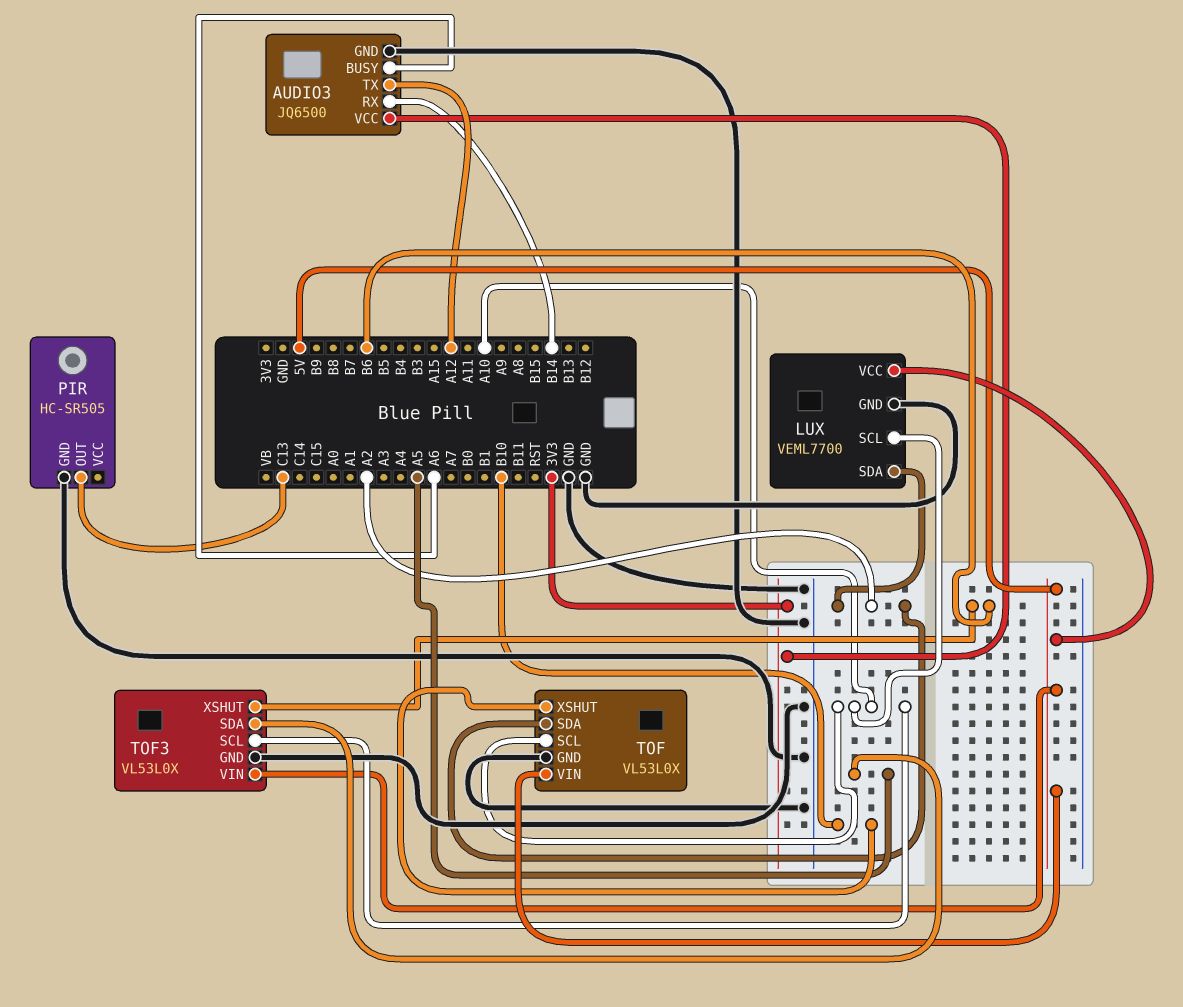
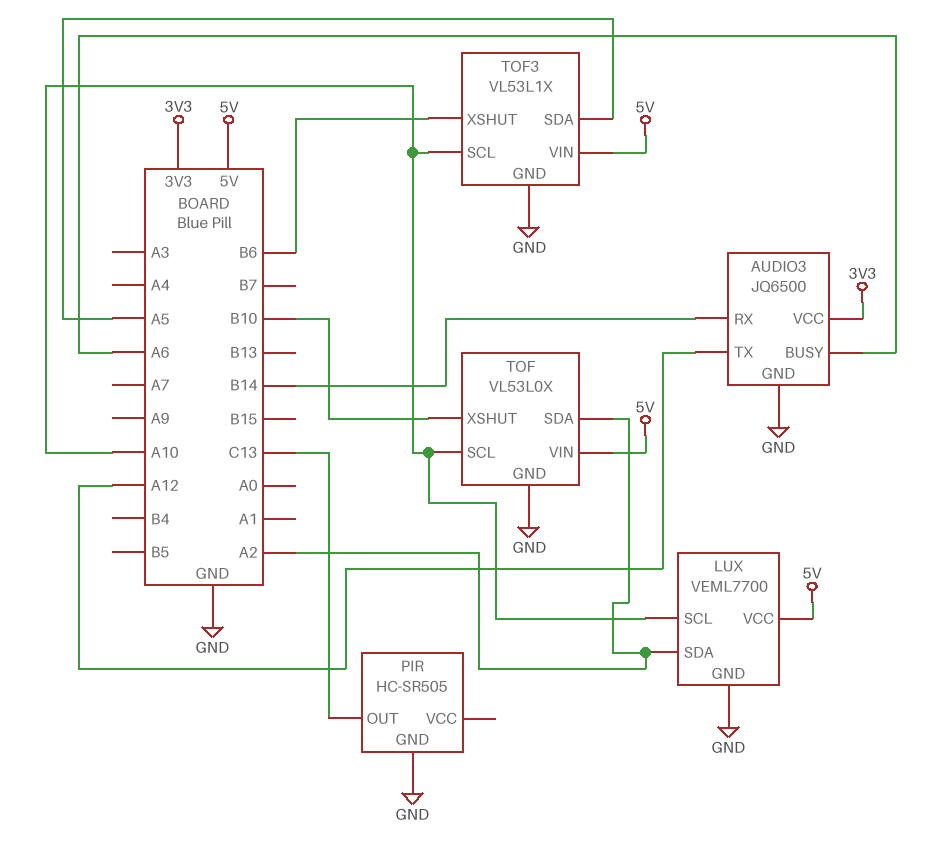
TOF3: VL53L0X -> VL53L1X

